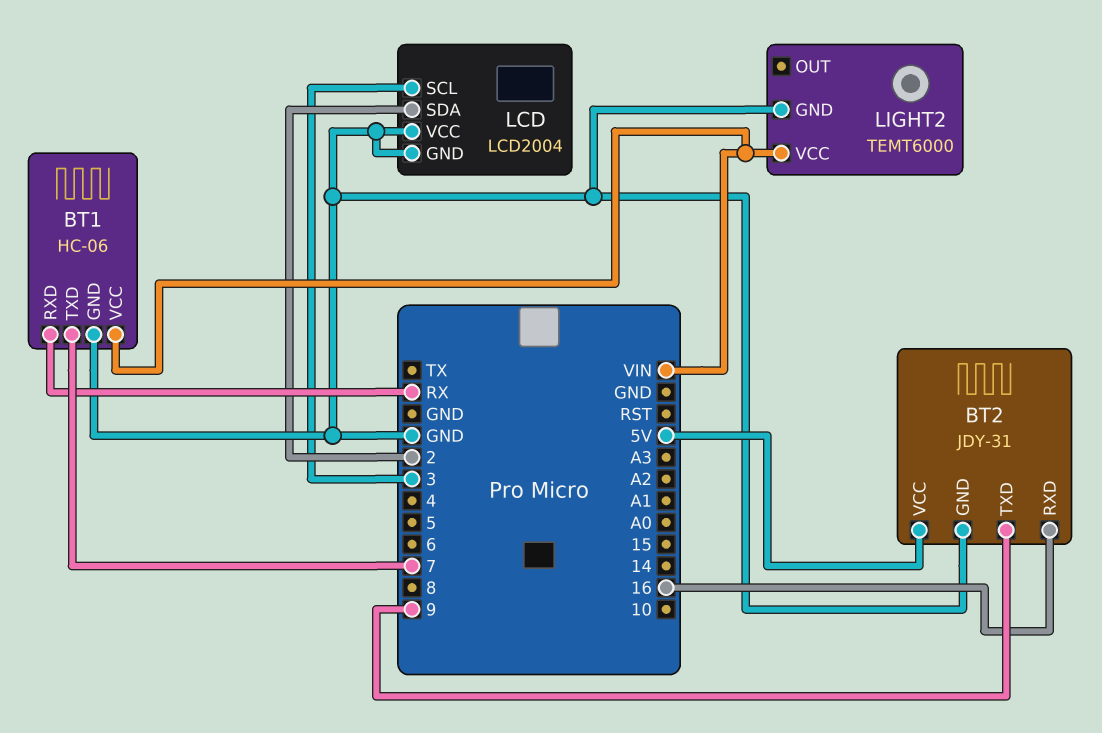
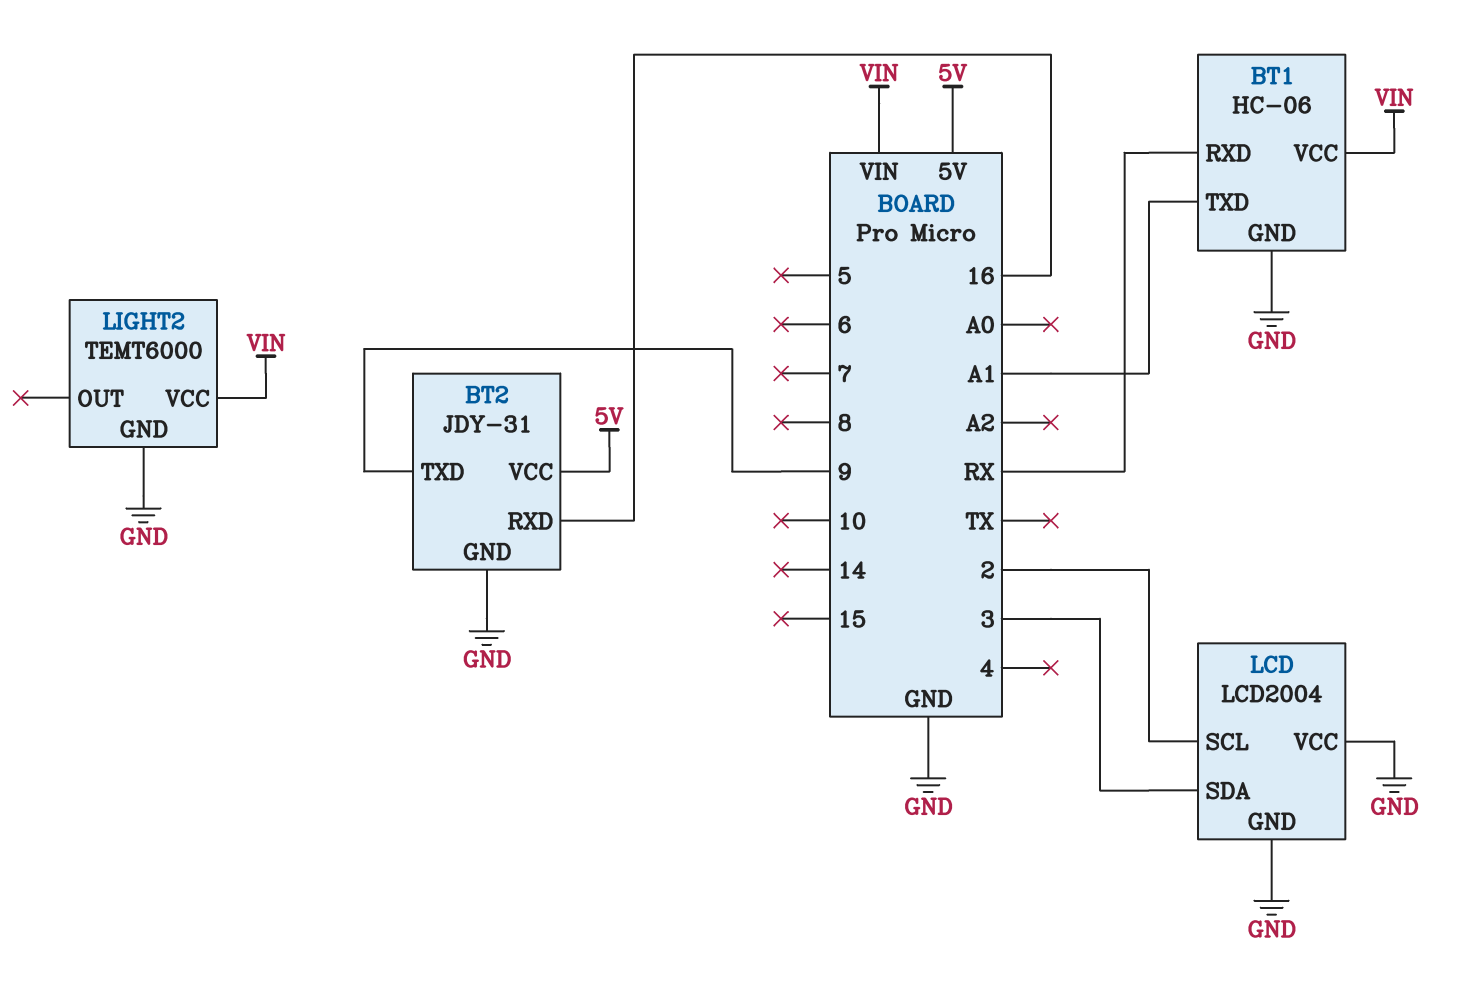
BT1 pin TXD: 7 -> A1
LCD pin SCL: 3 -> 2
LCD pin SDA: 2 -> 3

